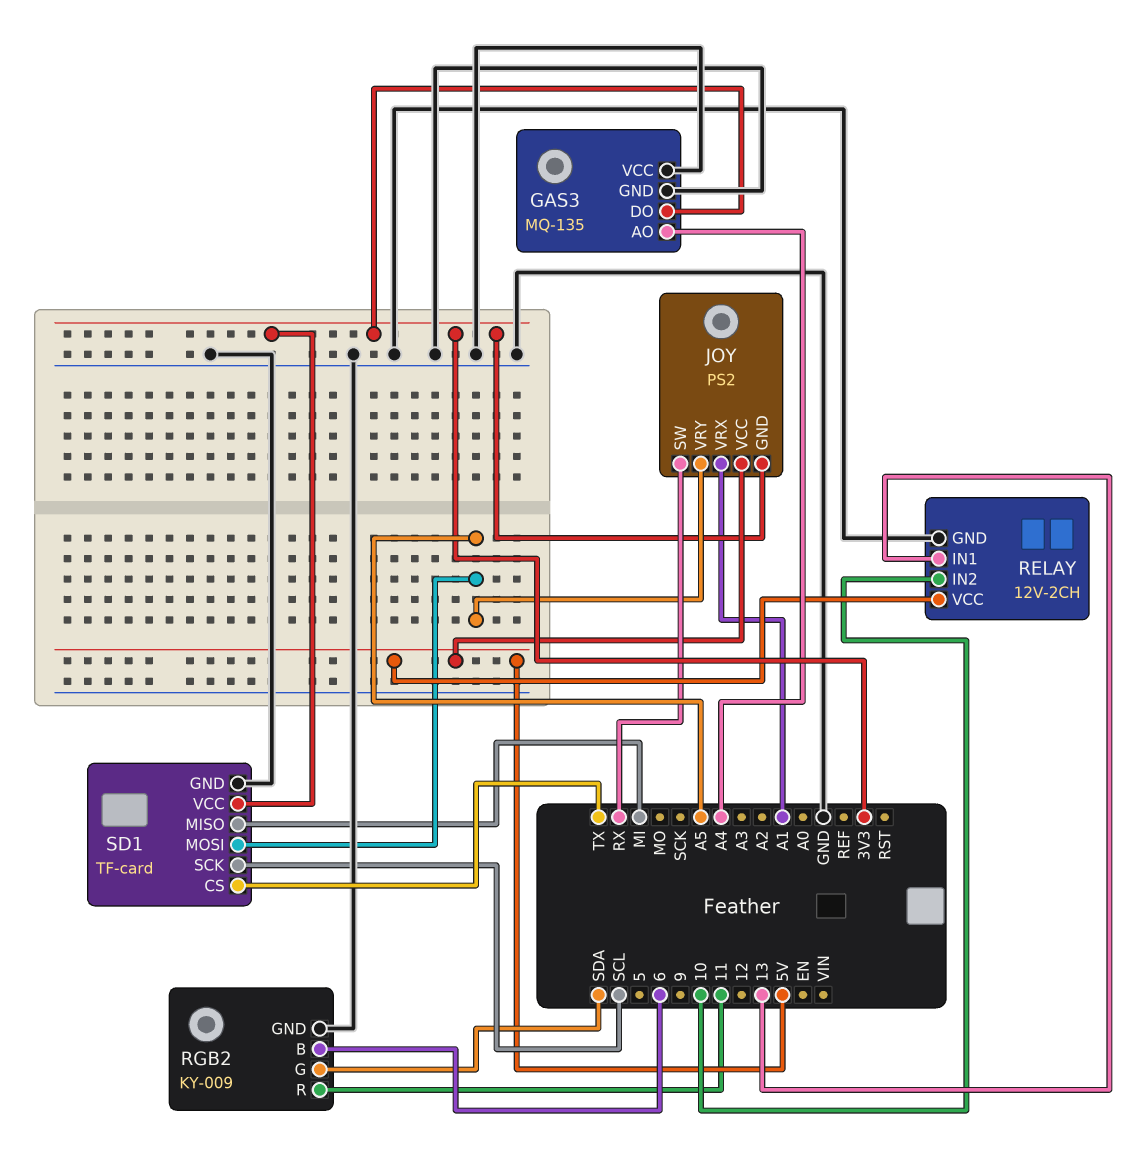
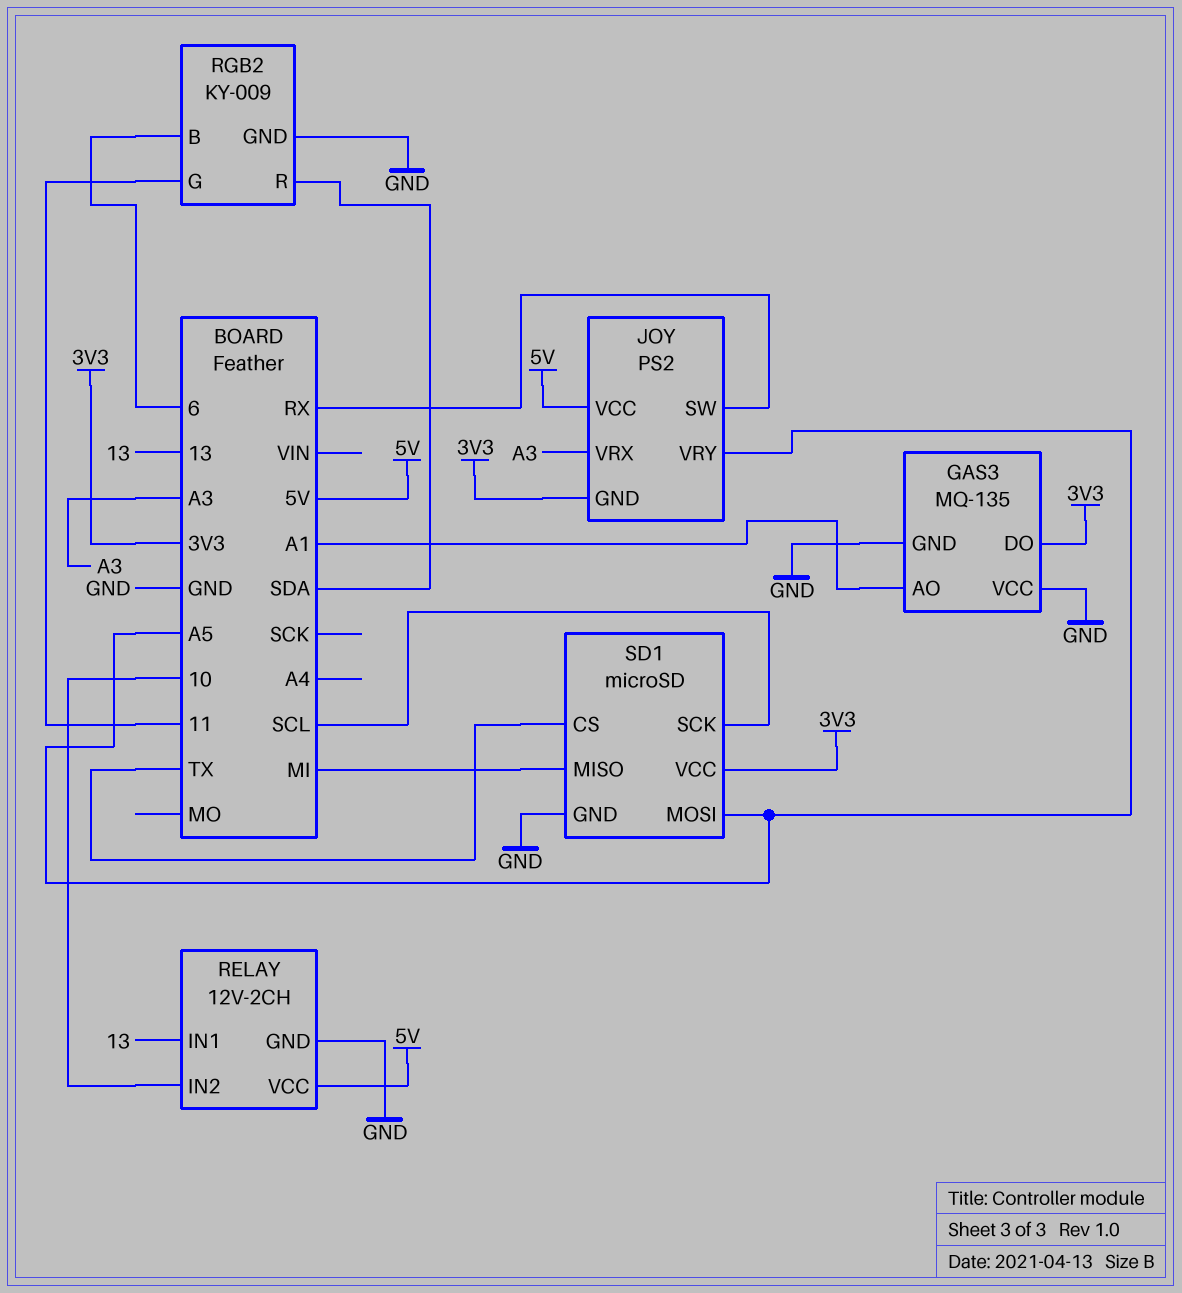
GAS3 pin AO: A4 -> A1
JOY pin VRX: A1 -> A3
RGB2 pin G: SDA -> 11
RGB2 pin R: 11 -> SDA
SD1: TF-card -> microSD

